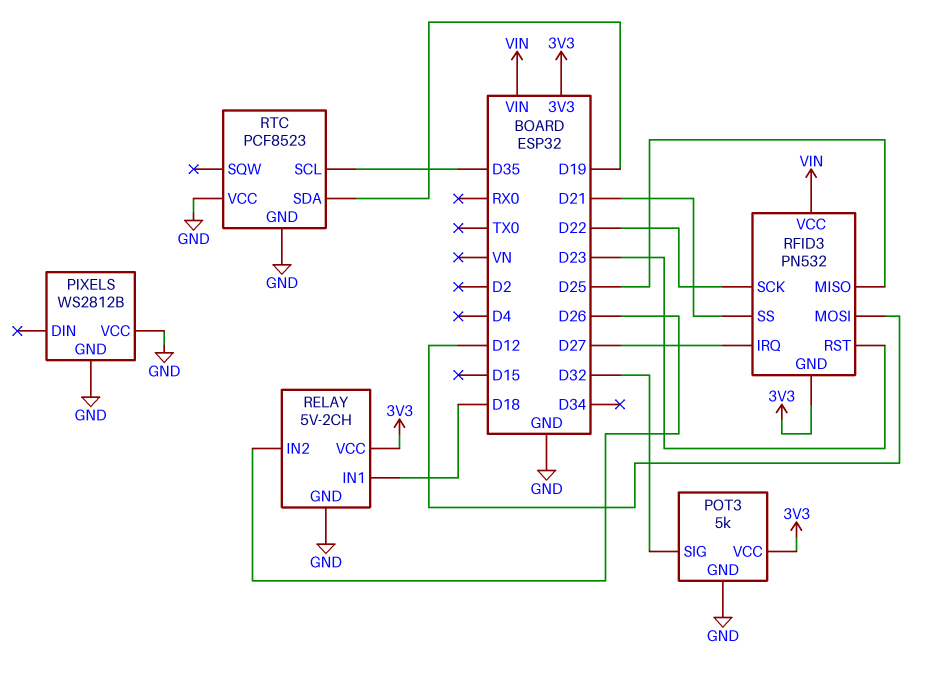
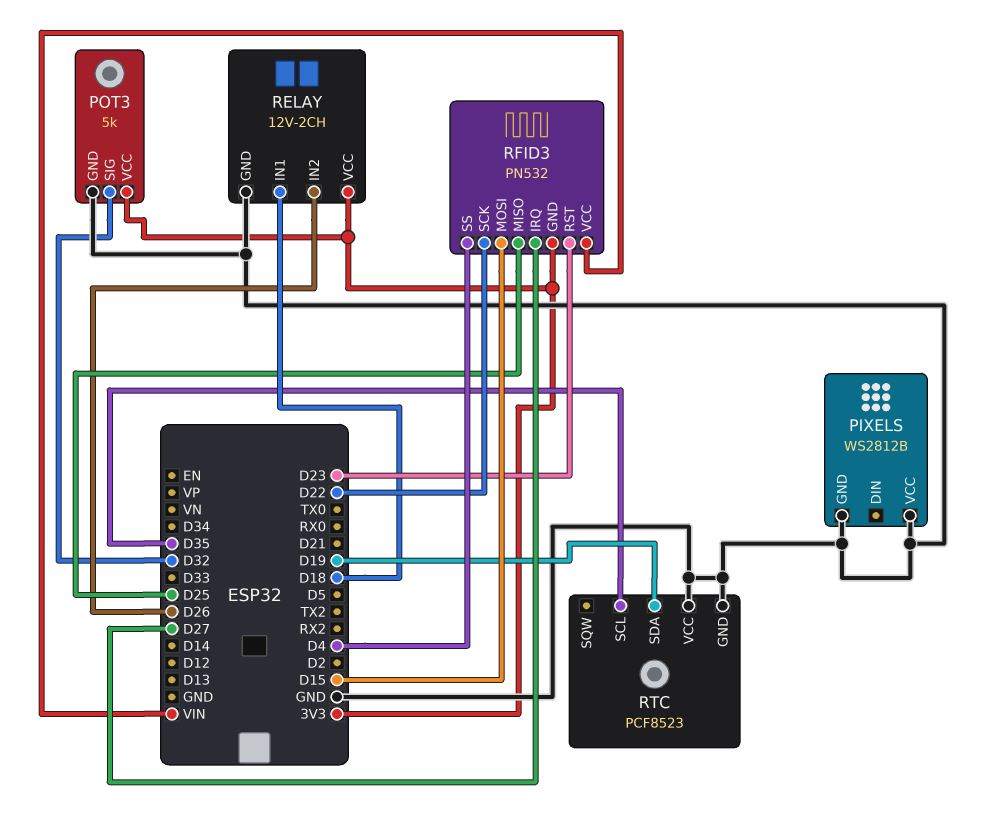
RELAY: 5V-2CH -> 12V-2CH
RFID3 pin MOSI: D12 -> D15
RFID3 pin SS: D21 -> D4

